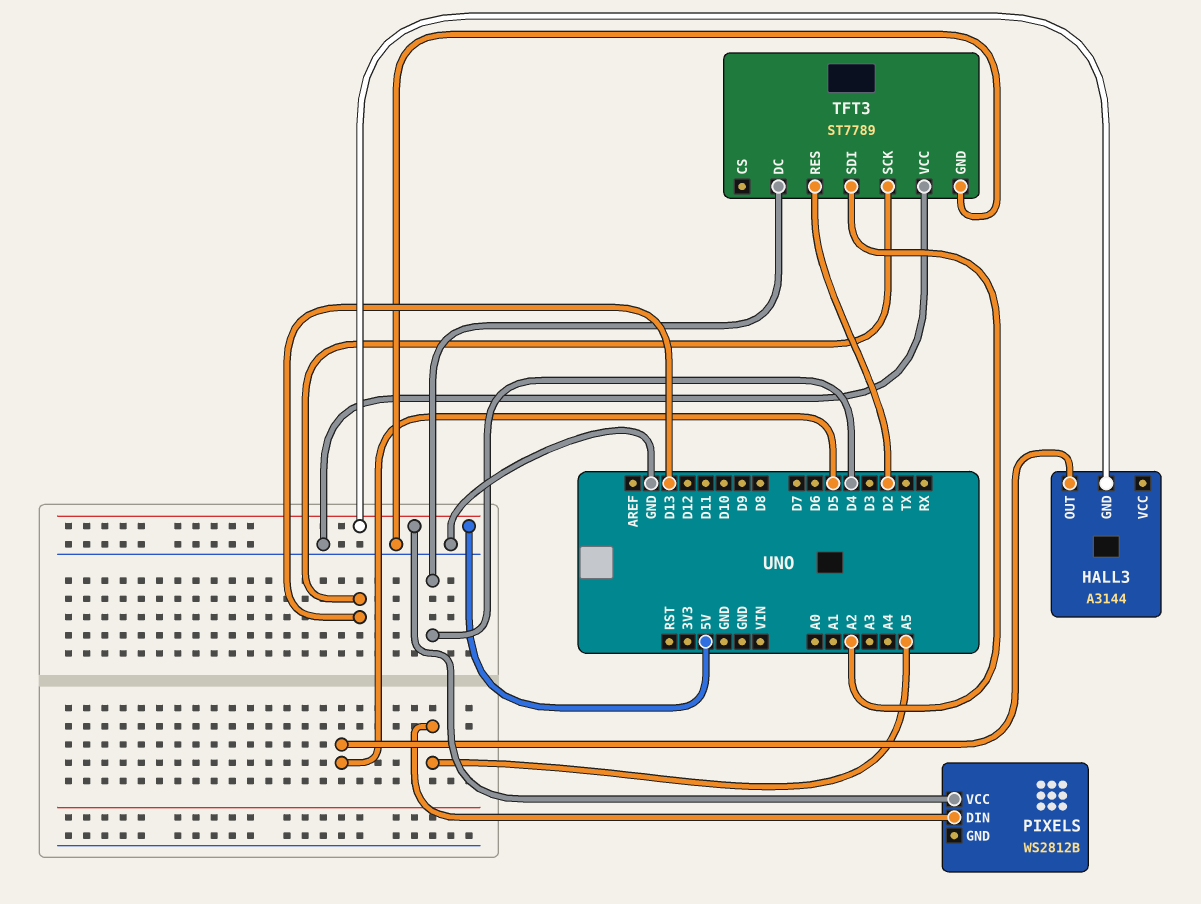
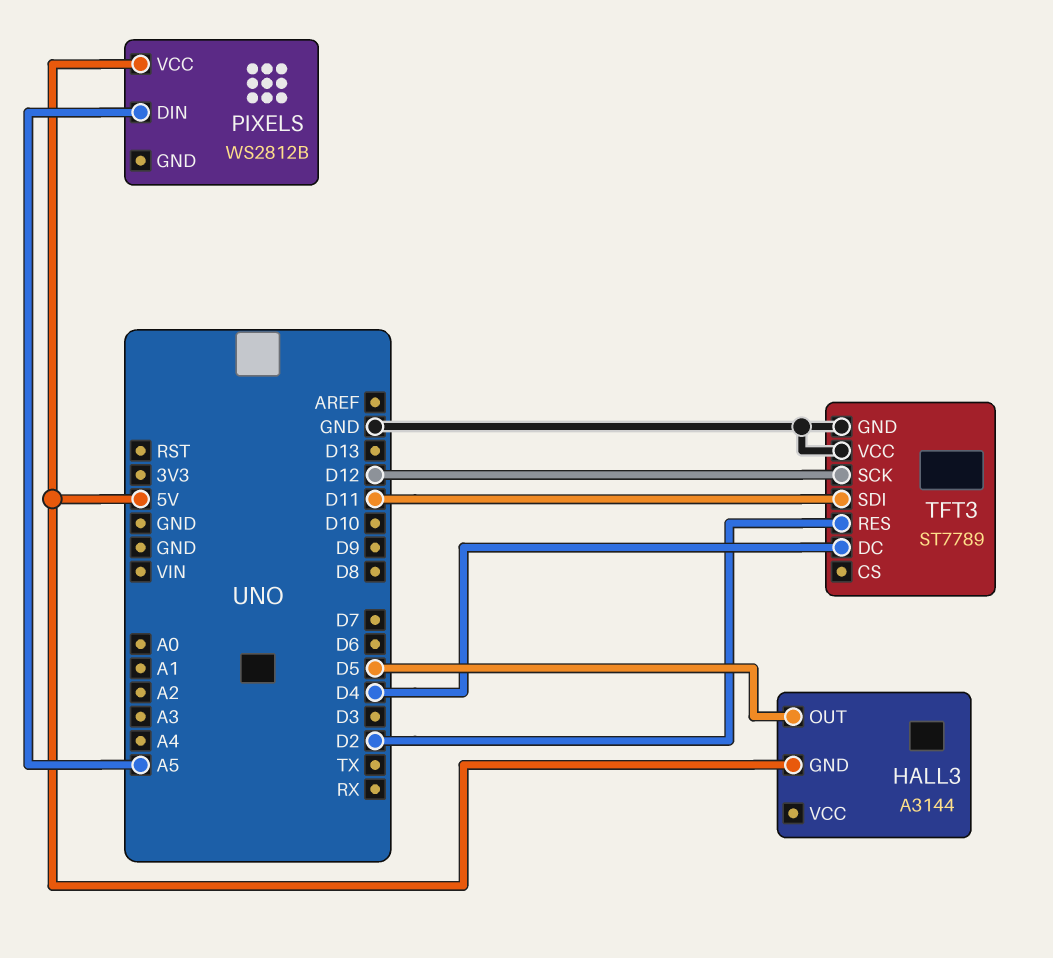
TFT3 pin SCK: D13 -> D12
TFT3 pin SDI: A2 -> D11

